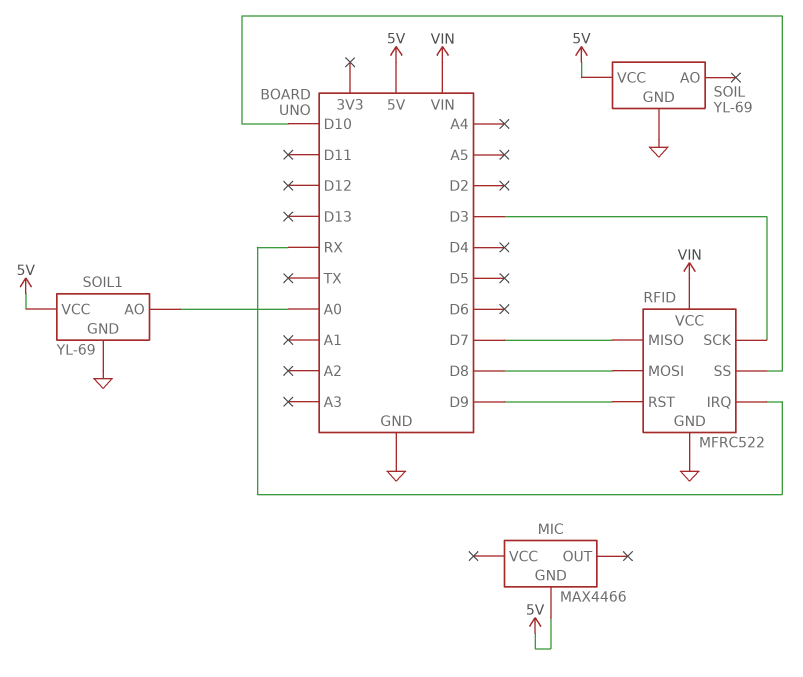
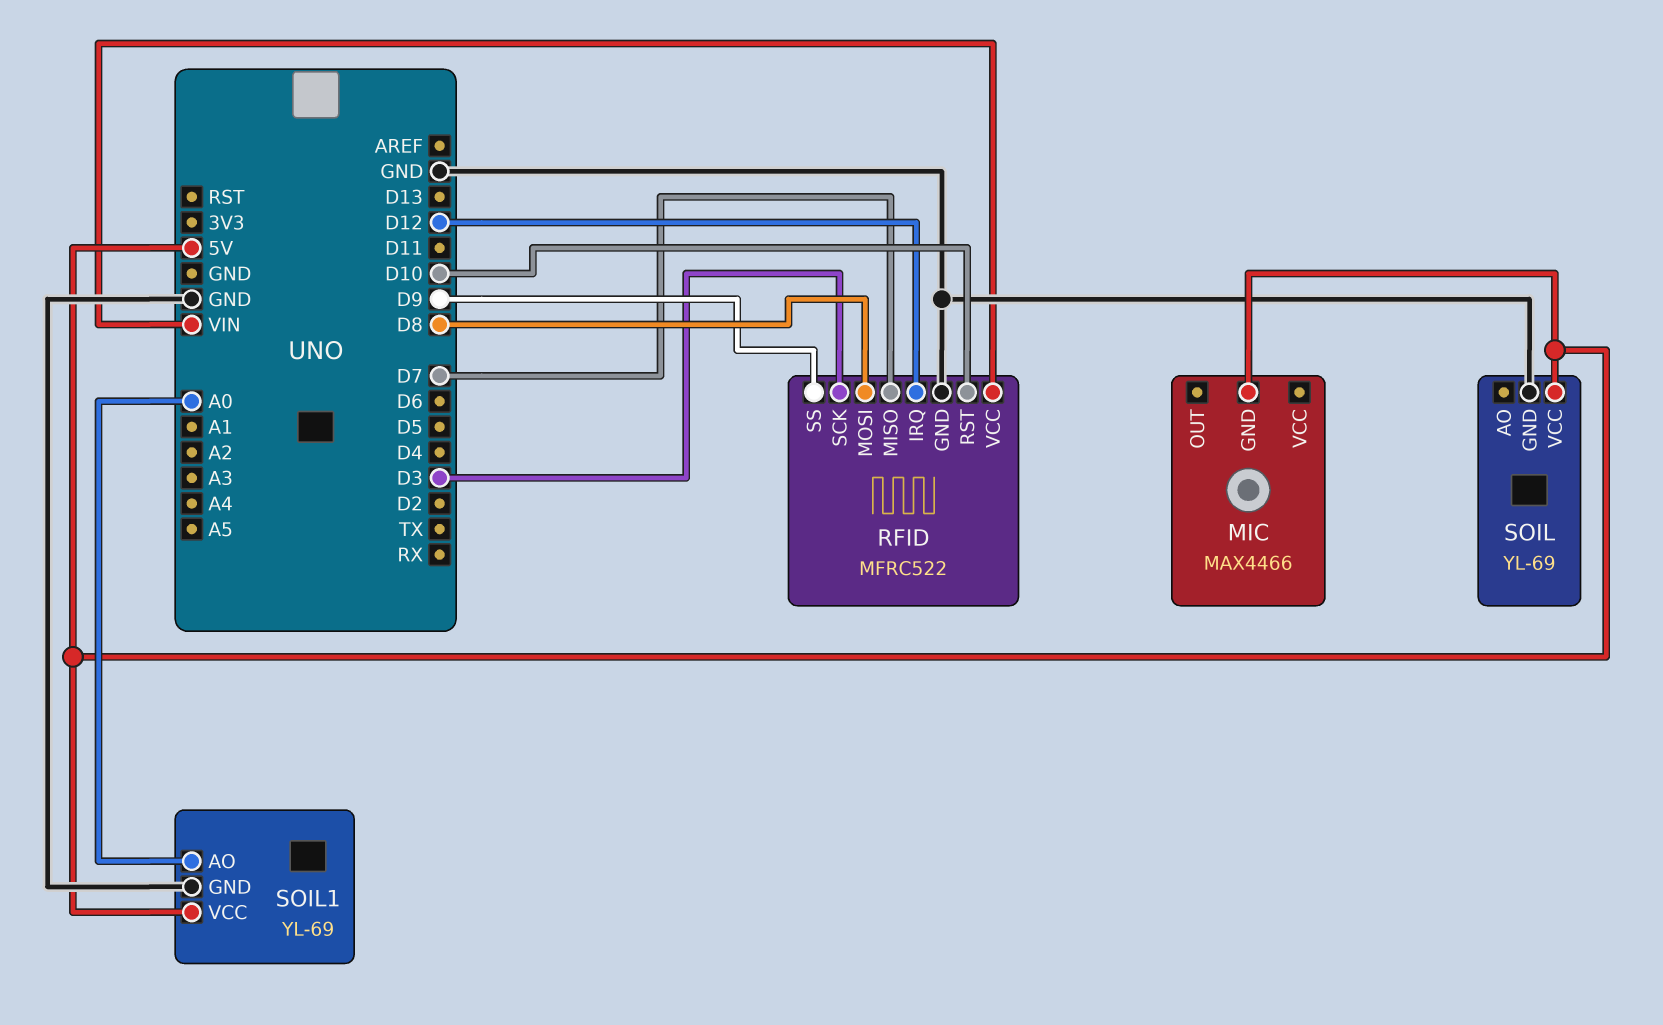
RFID pin IRQ: RX -> D12
RFID pin RST: D9 -> D10
RFID pin SS: D10 -> D9

